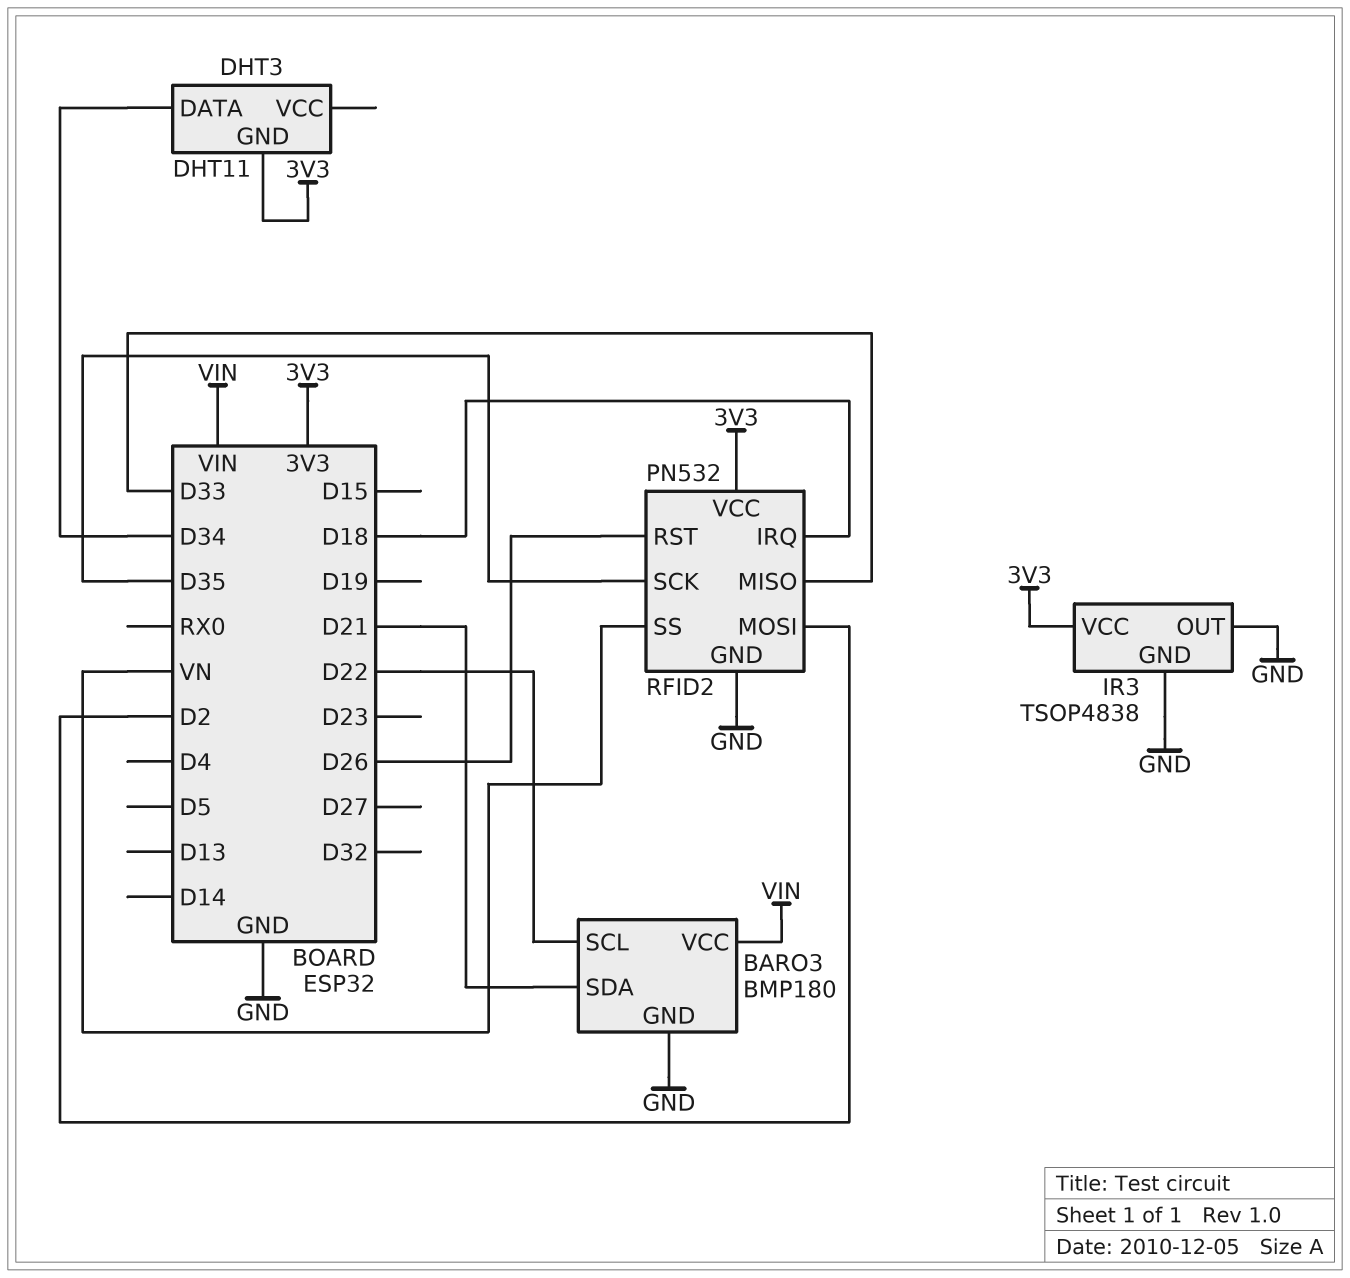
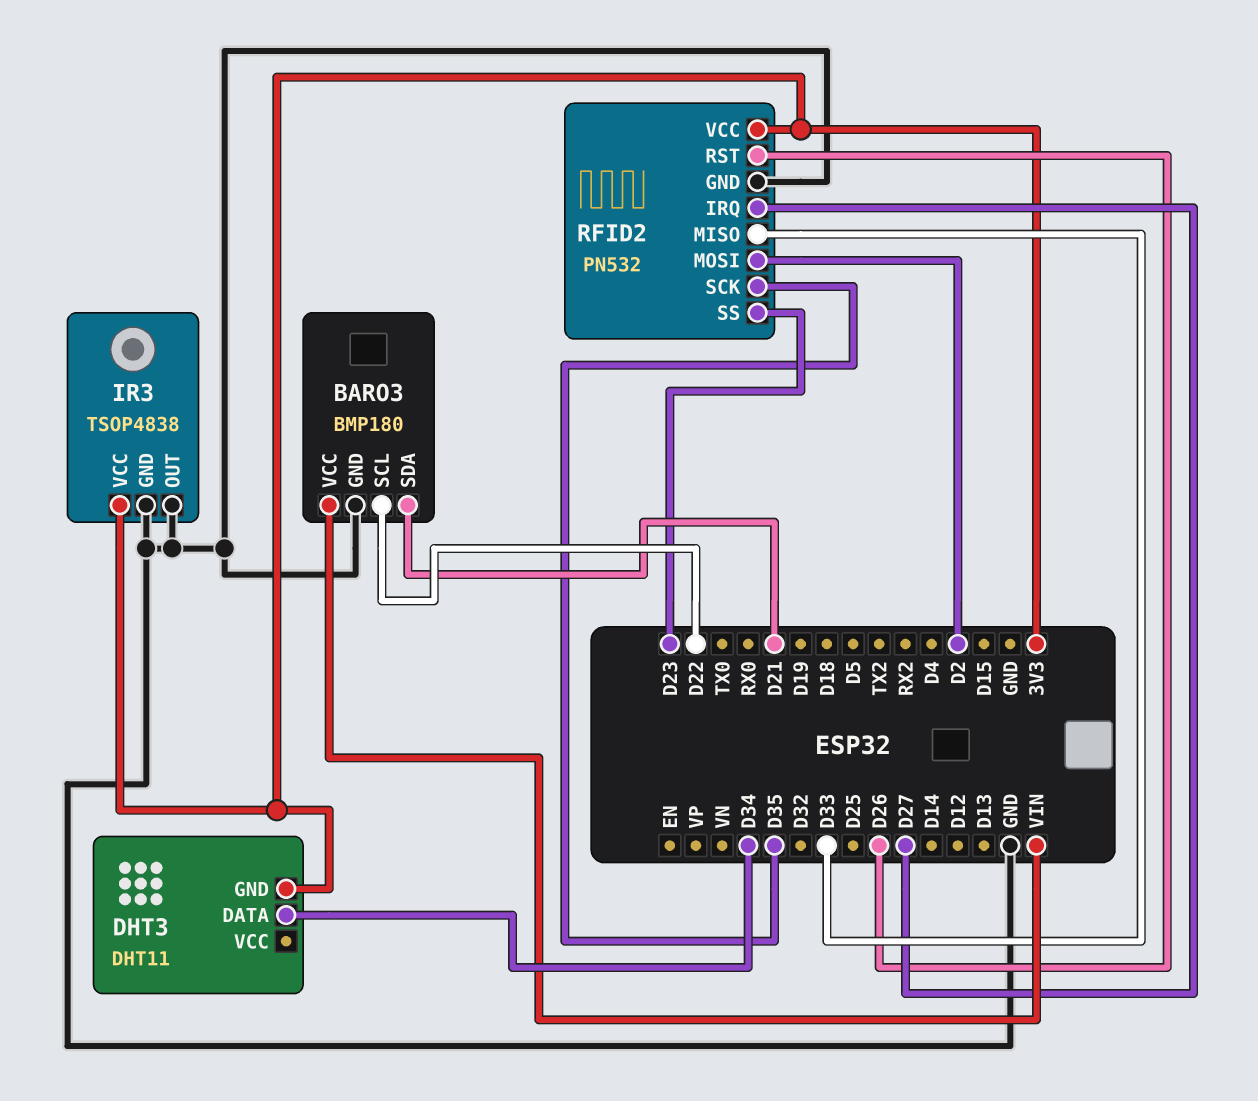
RFID2 pin IRQ: D18 -> D27
RFID2 pin SS: VN -> D23

